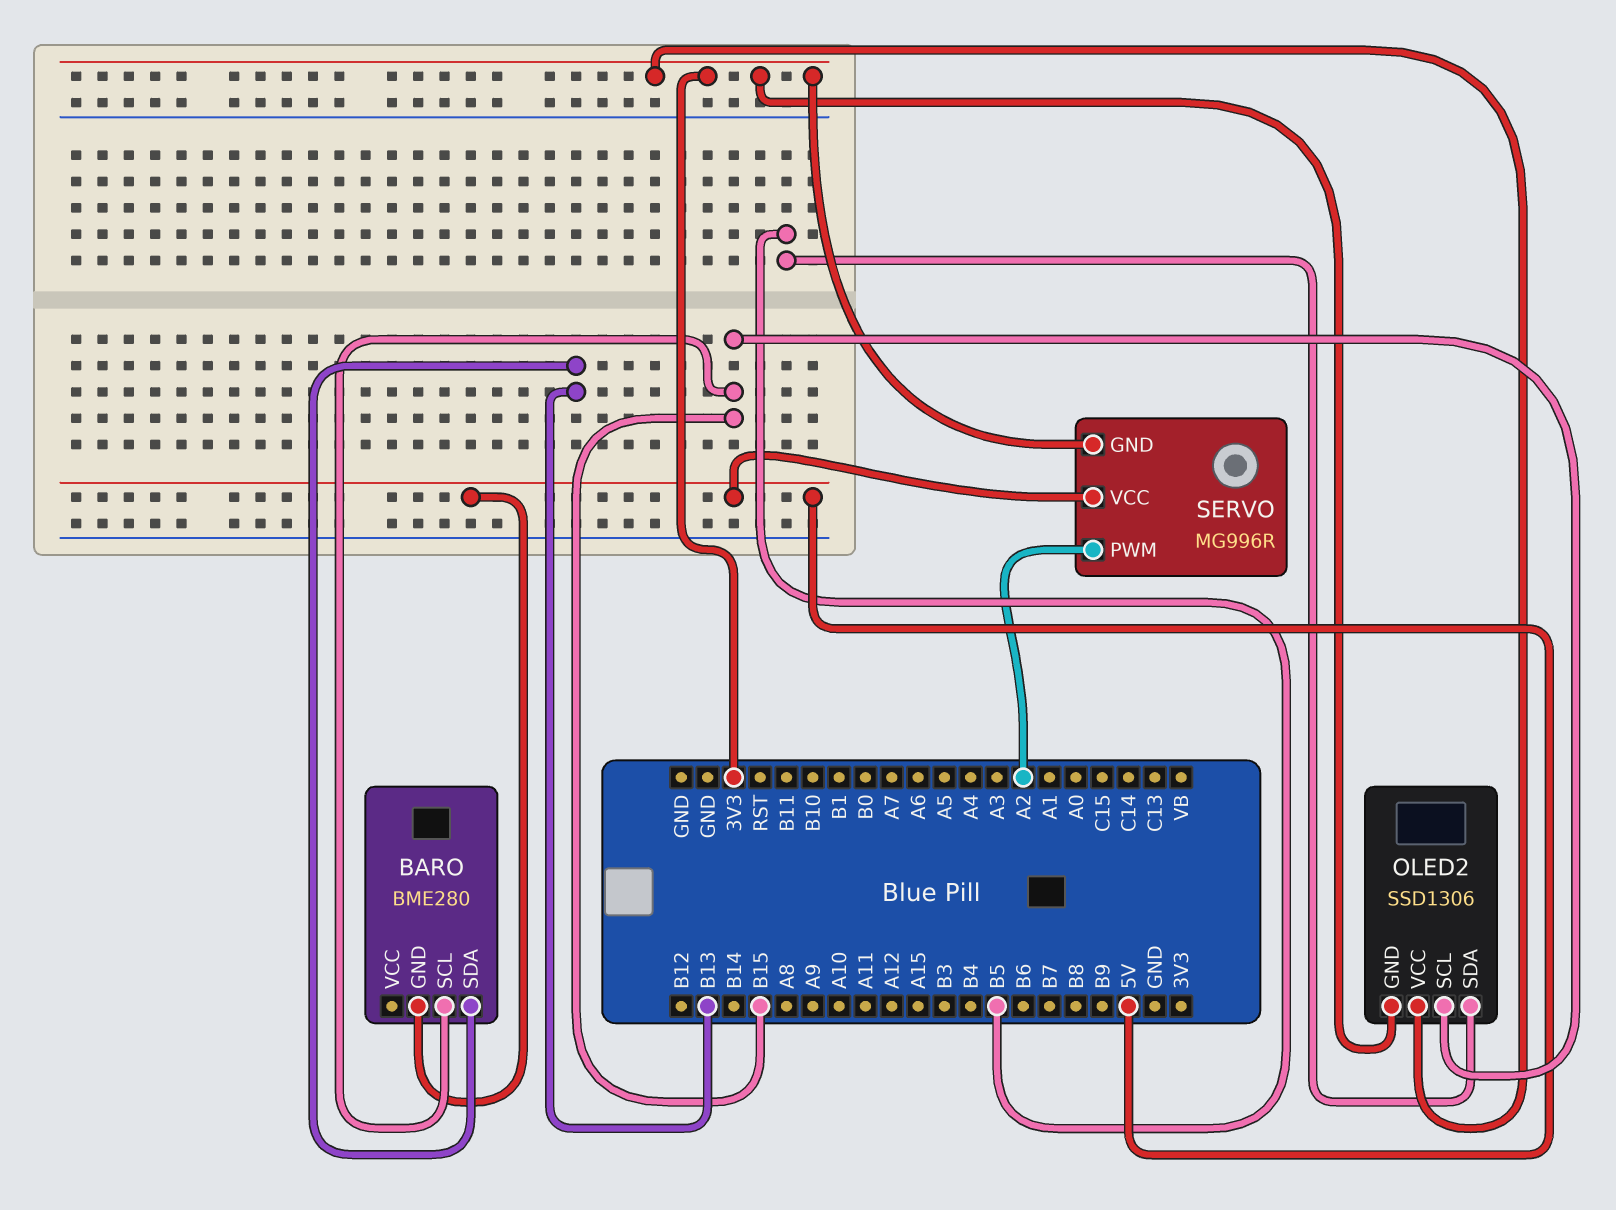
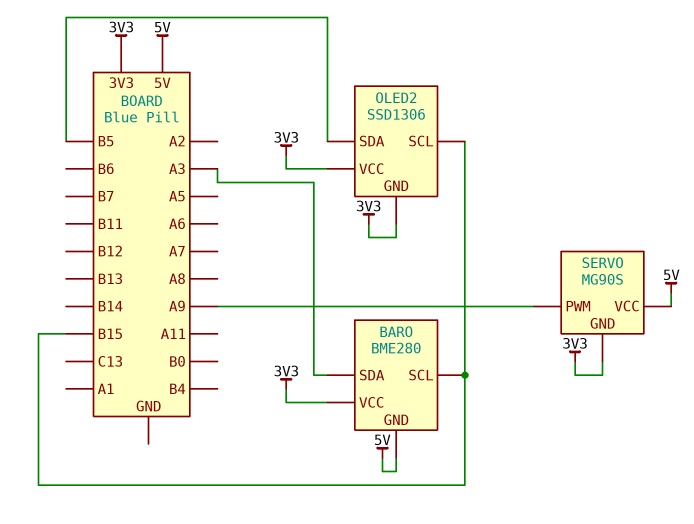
BARO pin SDA: B13 -> A3
BARO pin VCC: none -> 3V3
SERVO: MG996R -> MG90S
SERVO pin PWM: A2 -> A9

